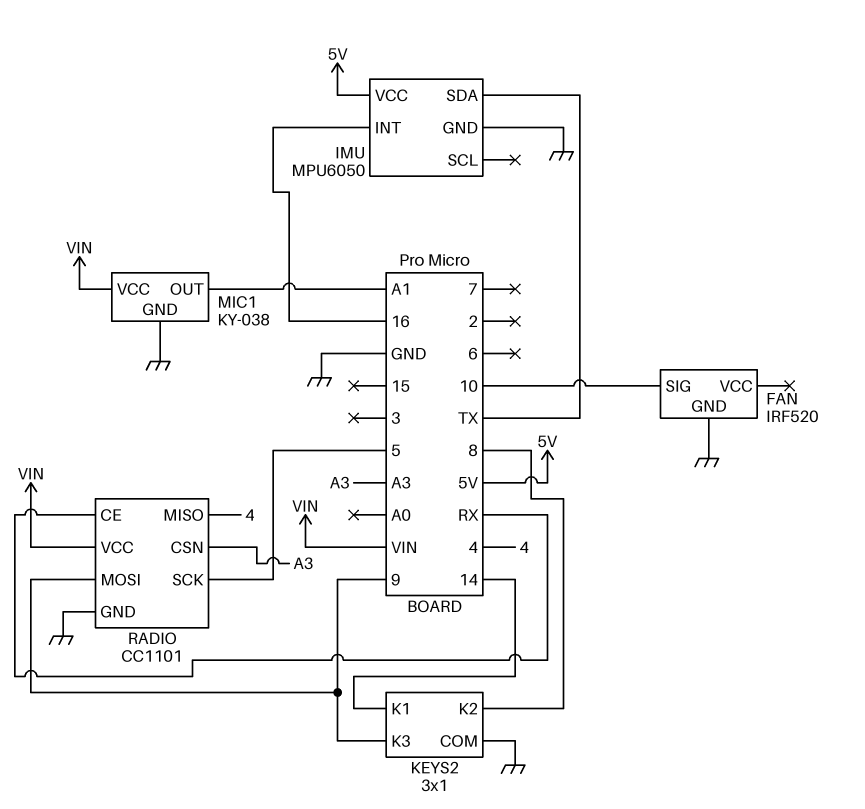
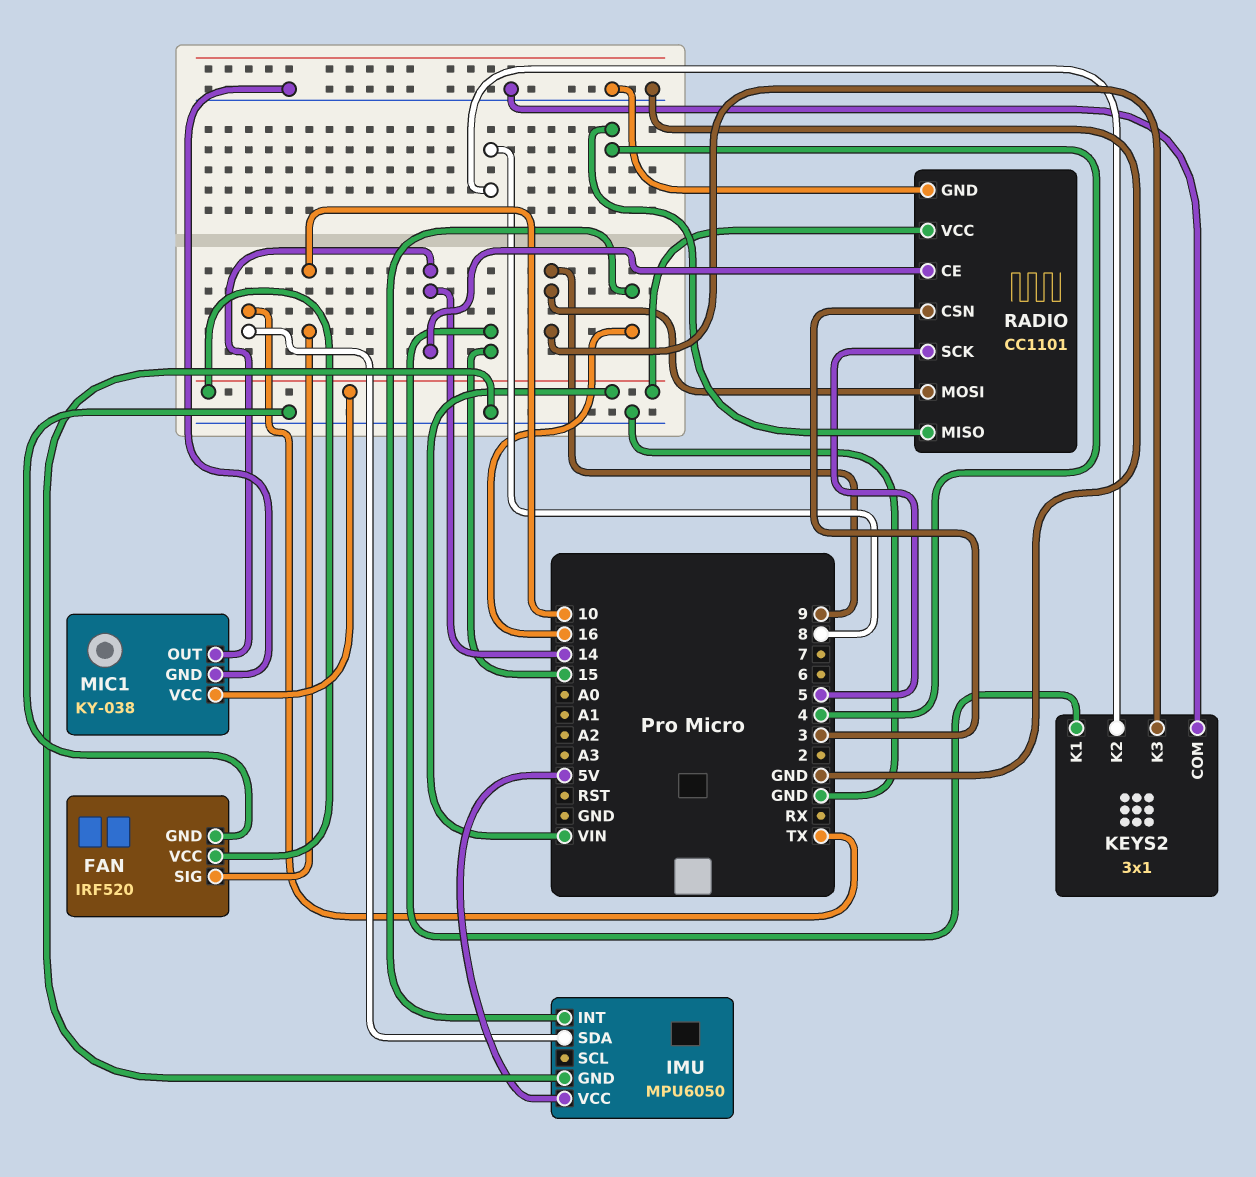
FAN pin VCC: none -> VIN
KEYS2 pin K1: 14 -> 15
MIC1 pin OUT: A1 -> 14
RADIO pin CE: RX -> 14
RADIO pin CSN: A3 -> 3

